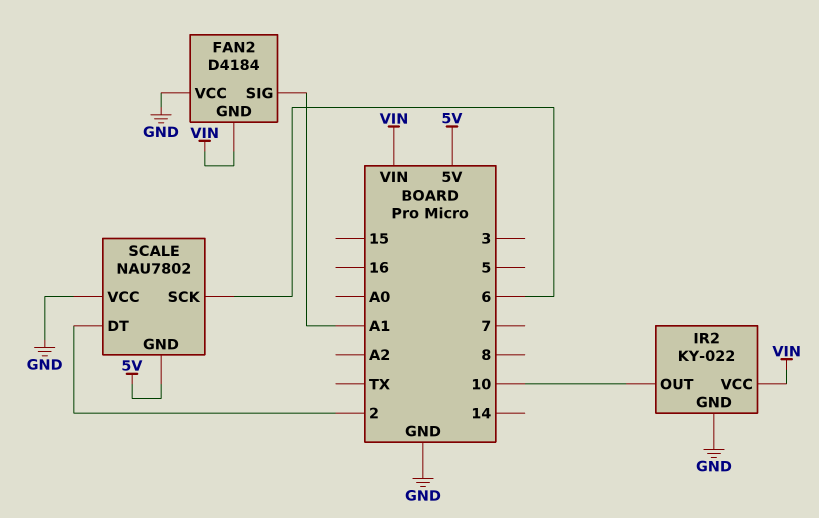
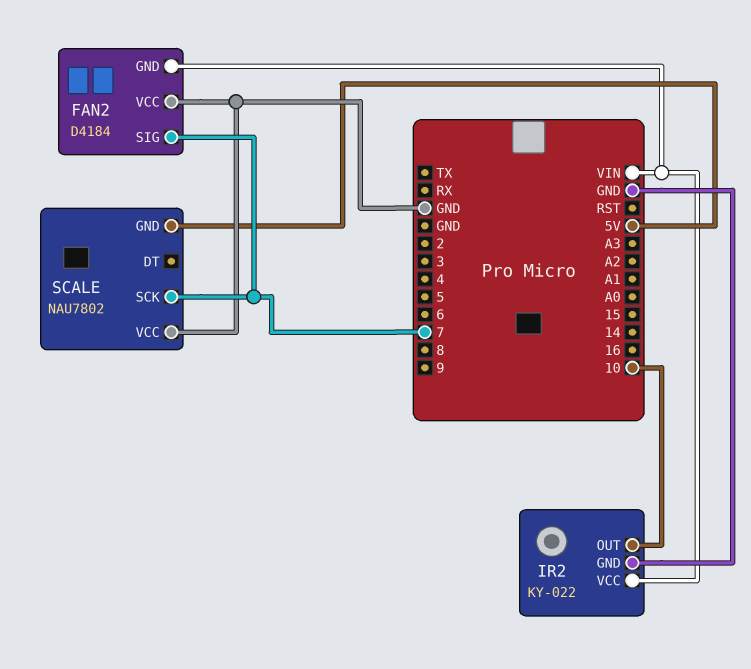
FAN2 pin SIG: A1 -> 7
SCALE pin DT: 2 -> none
SCALE pin SCK: 6 -> 7

